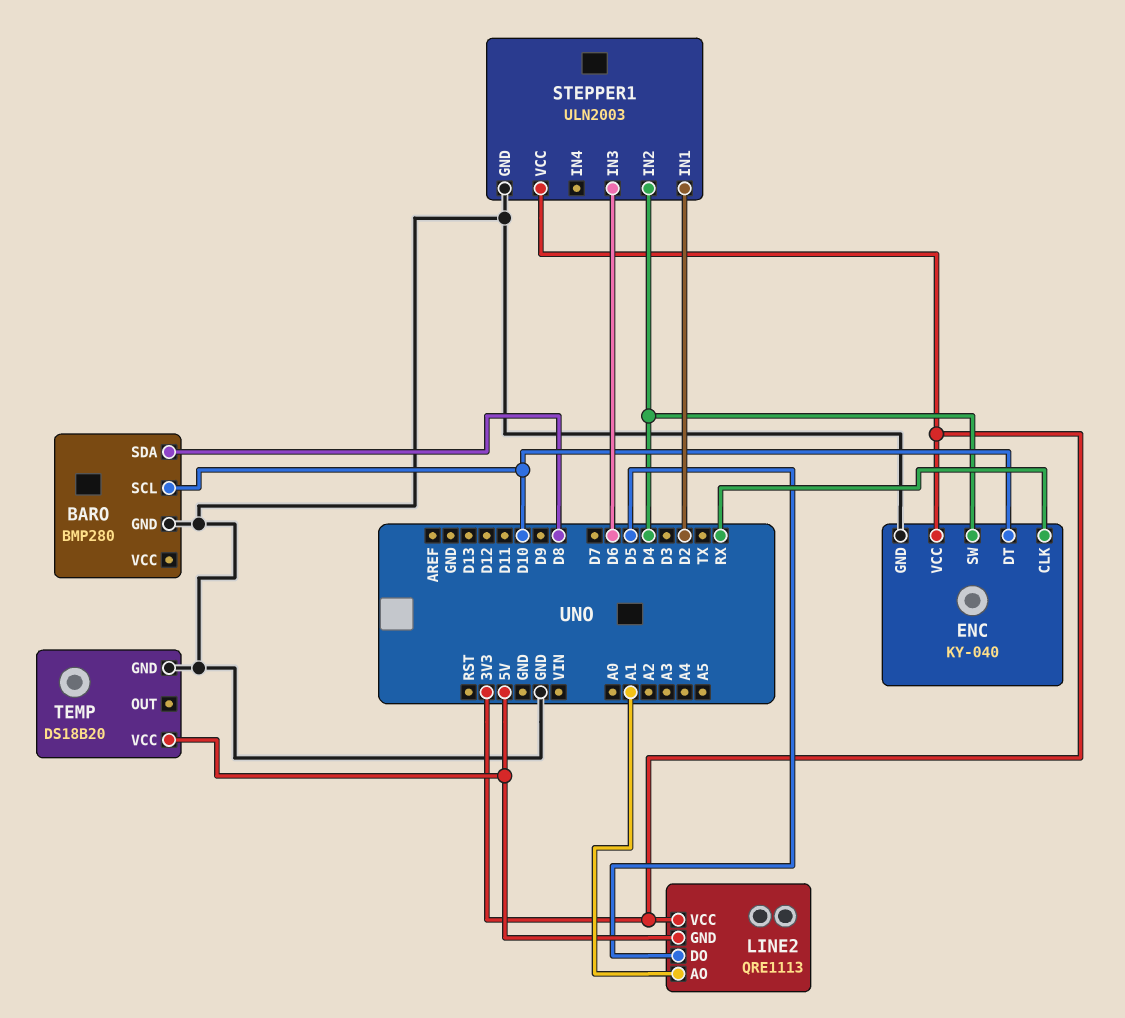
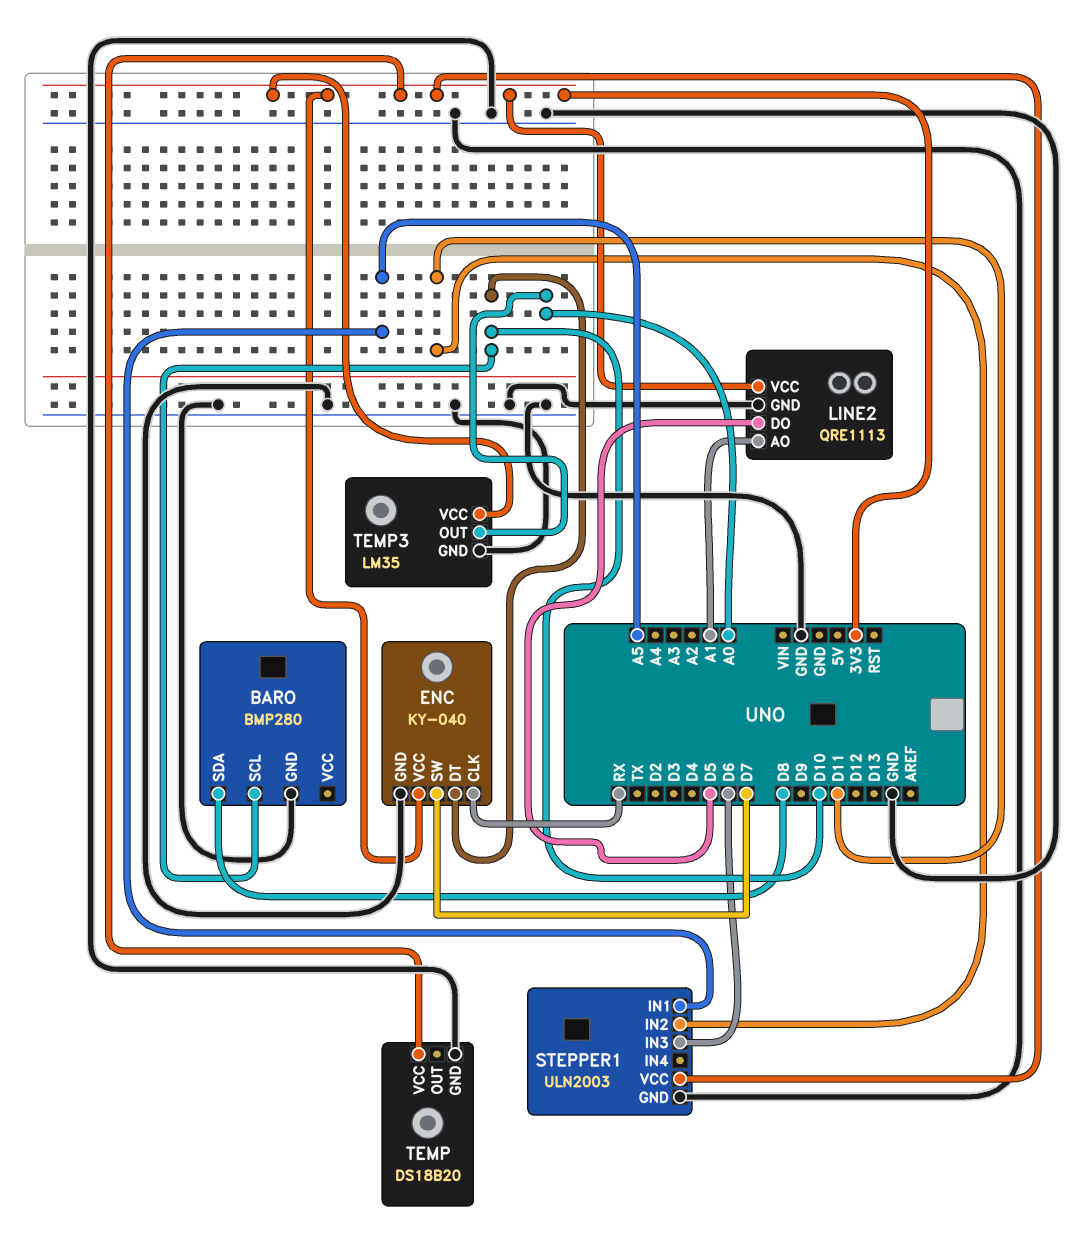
ENC pin SW: D4 -> D7
LINE2 pin GND: 5V -> GND
STEPPER1 pin IN1: D2 -> A5
STEPPER1 pin IN2: D4 -> D11
TEMP pin VCC: 5V -> 3V3
TEMP3: none -> LM35
TEMP3 pin GND: none -> GND
TEMP3 pin OUT: none -> A0
TEMP3 pin VCC: none -> 3V3

